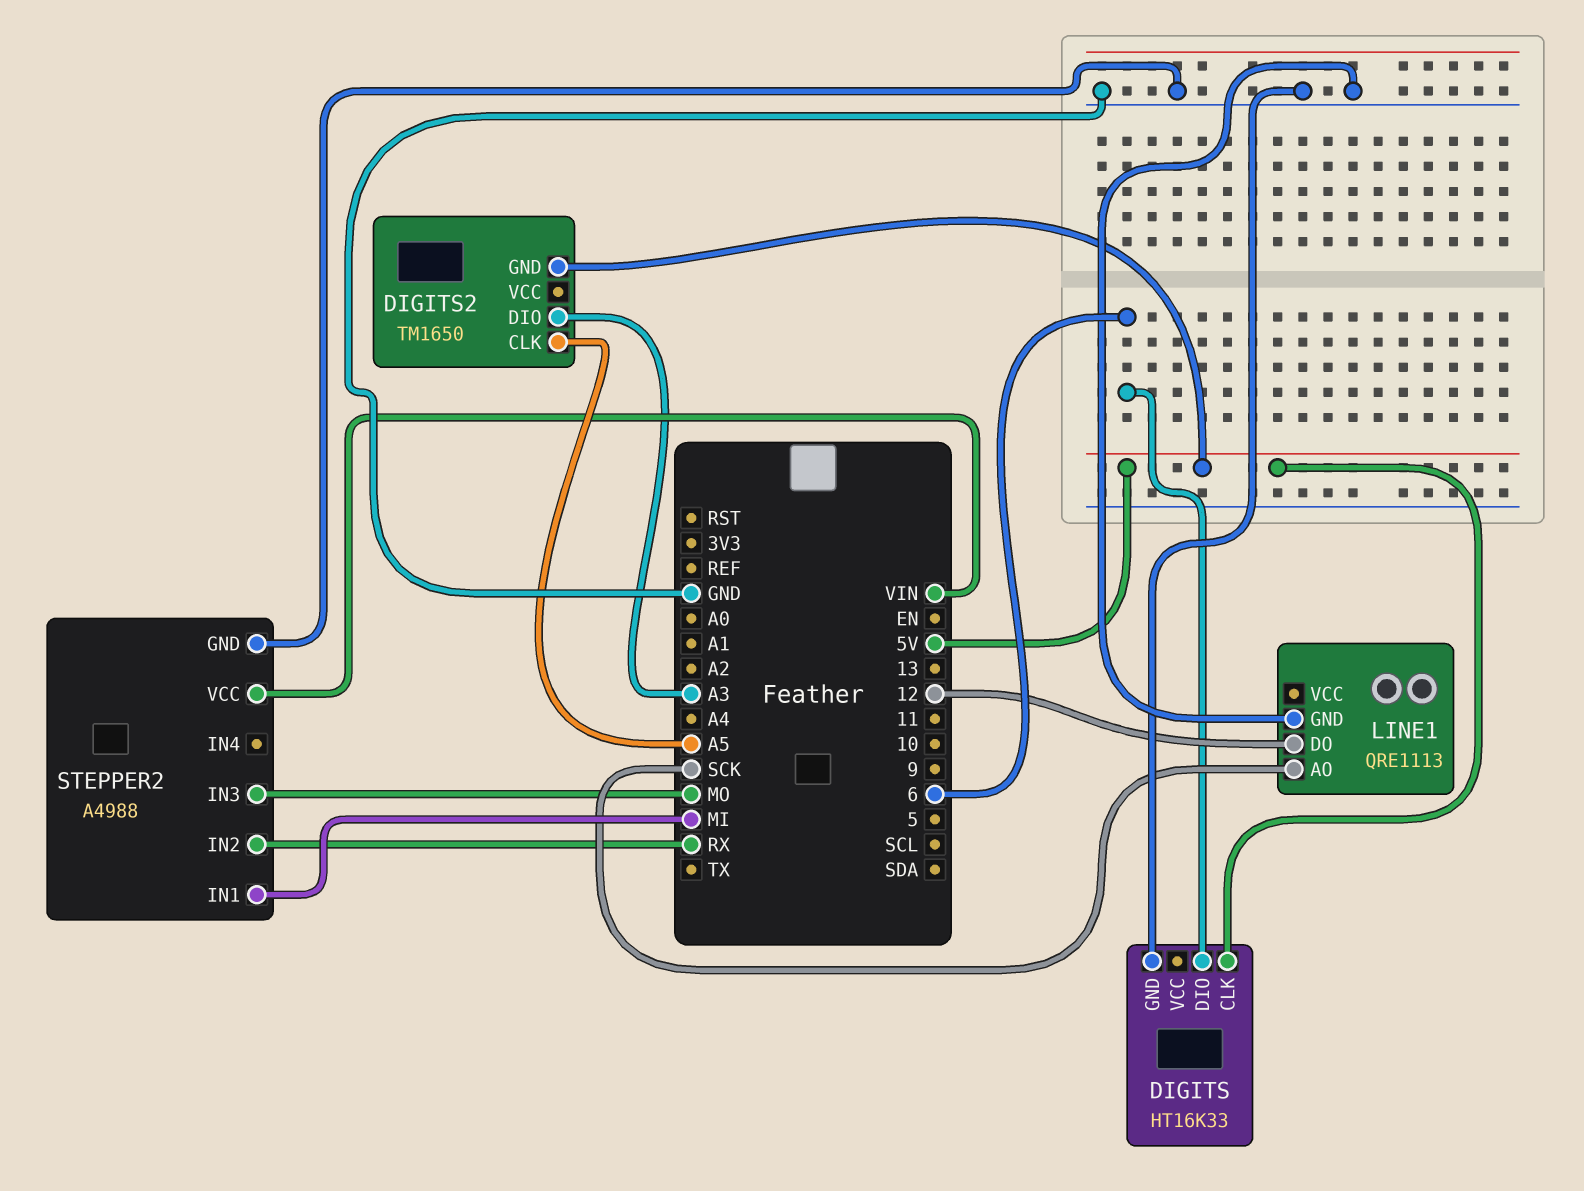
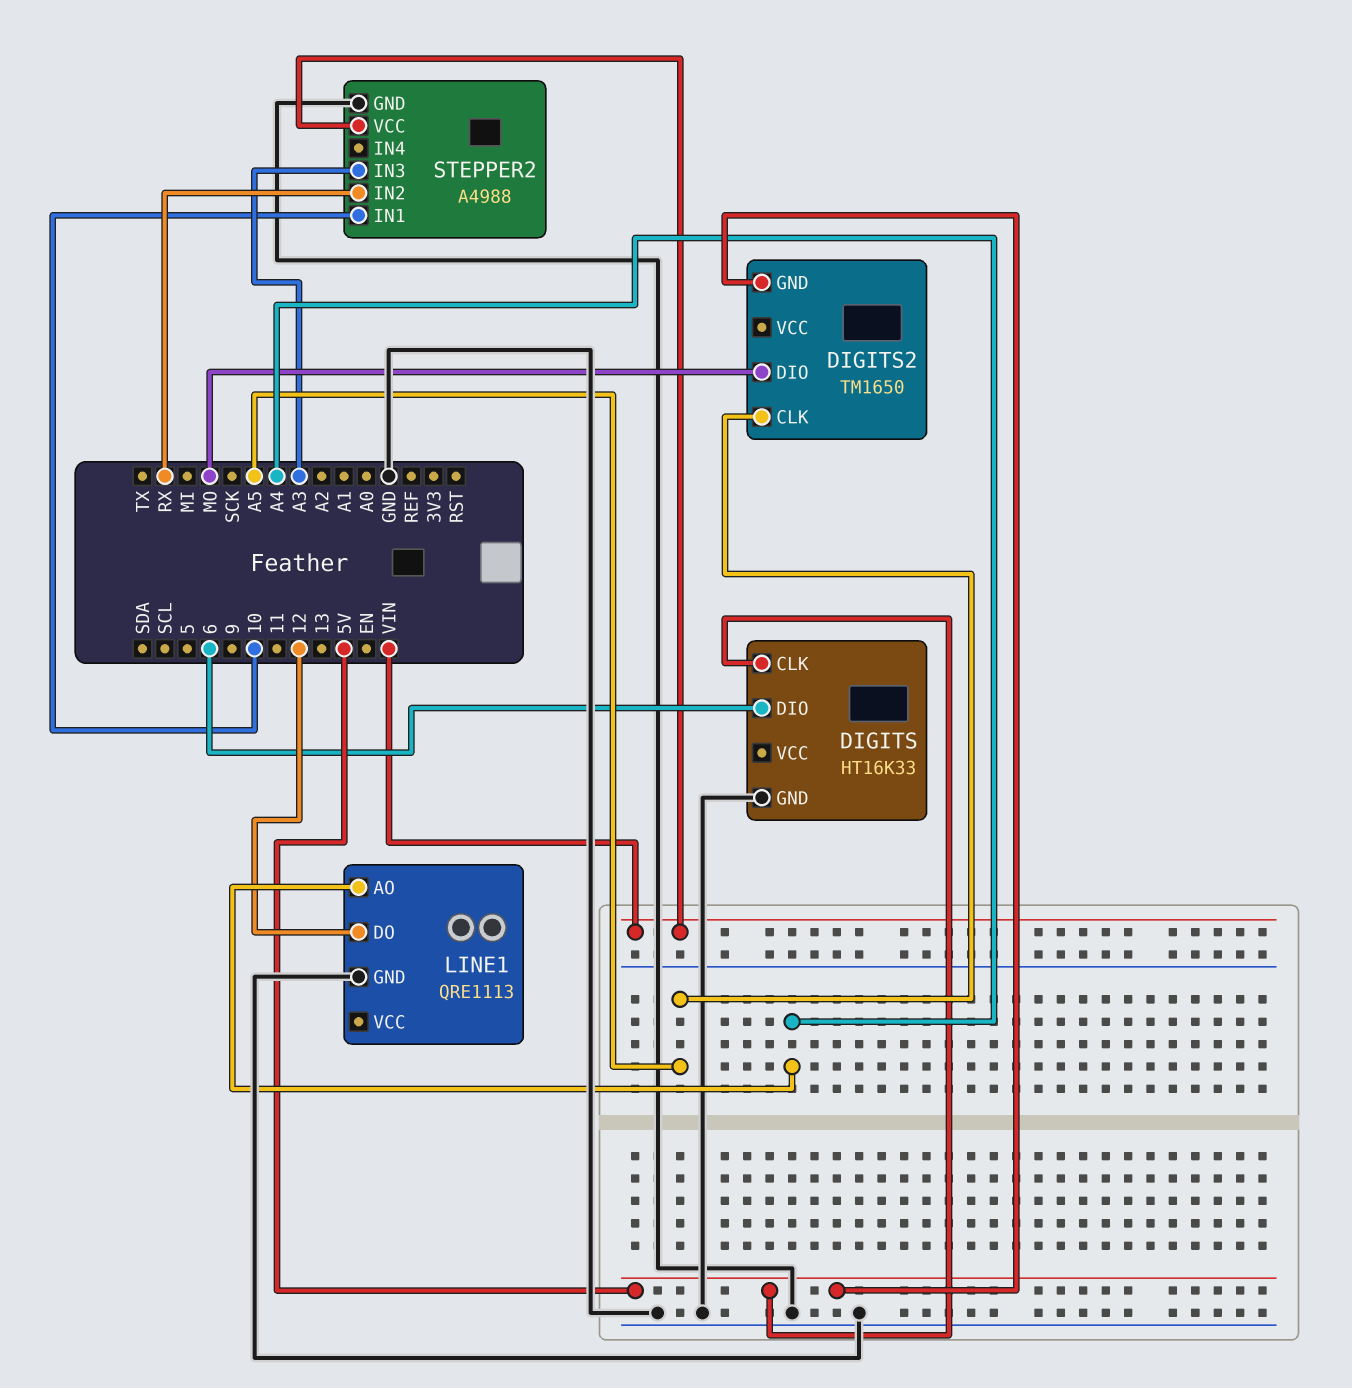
DIGITS2 pin DIO: A3 -> MO
LINE1 pin AO: SCK -> A4
STEPPER2 pin IN1: MI -> 10
STEPPER2 pin IN3: MO -> A3

